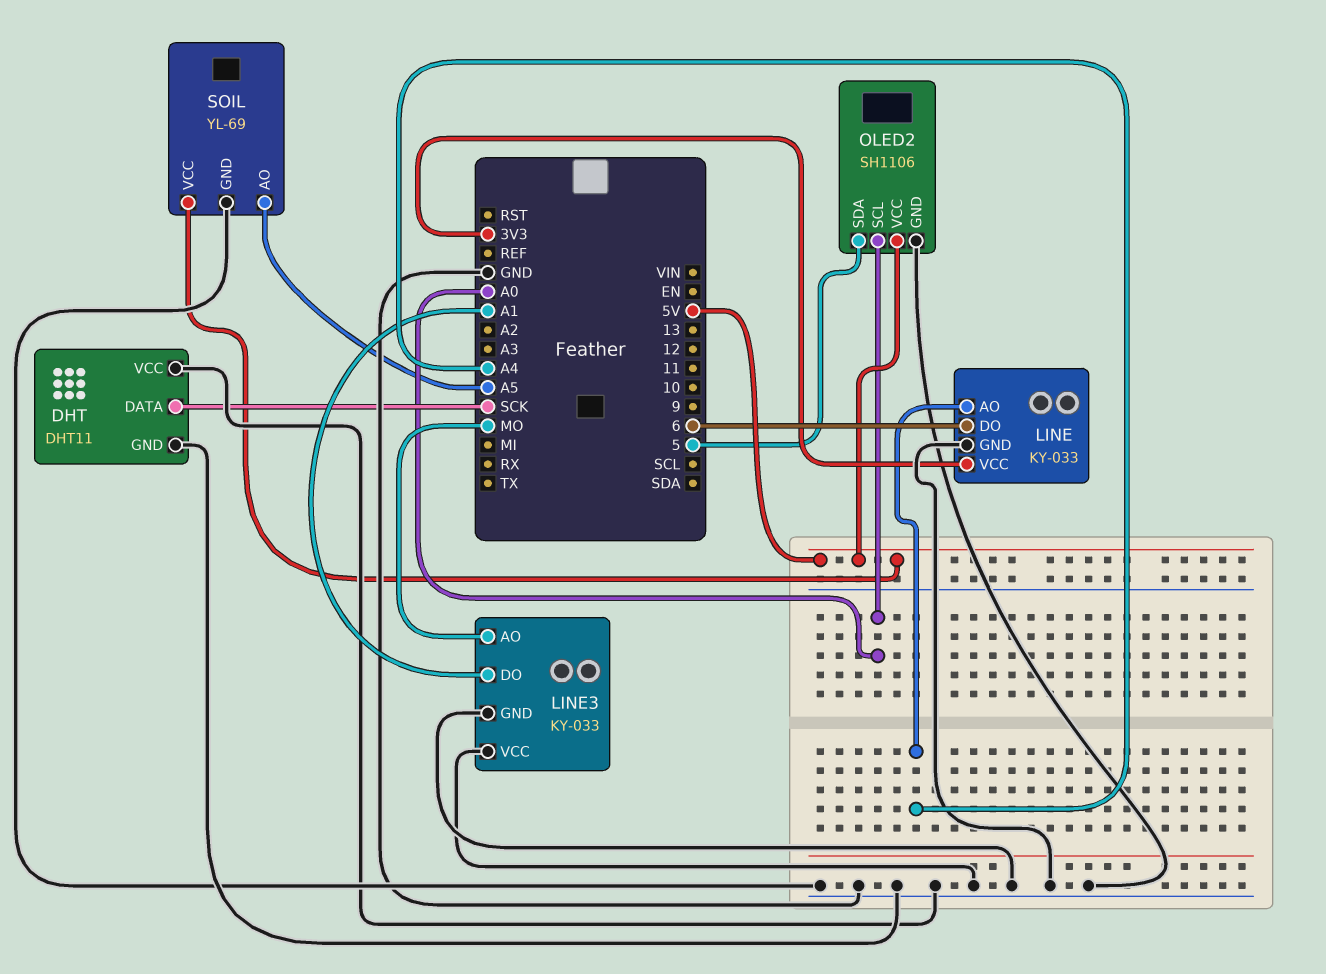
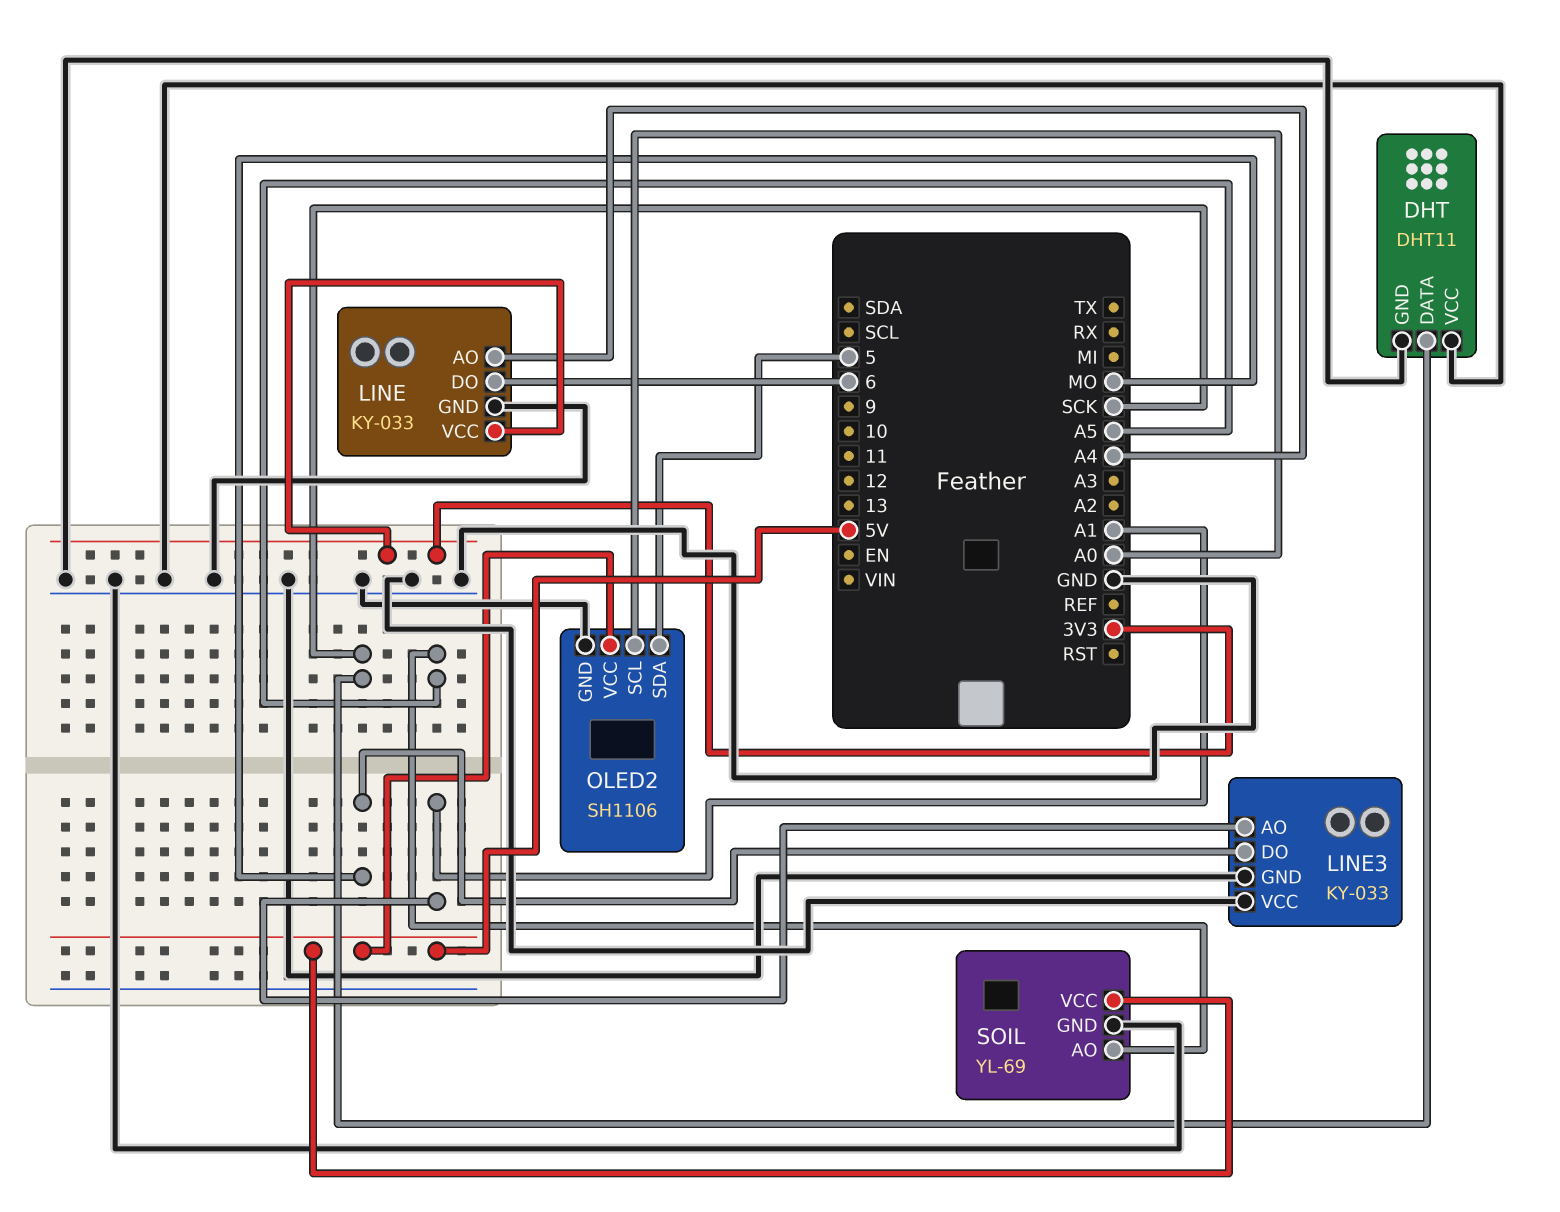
LINE3 pin AO: MO -> A1
LINE3 pin DO: A1 -> MO

